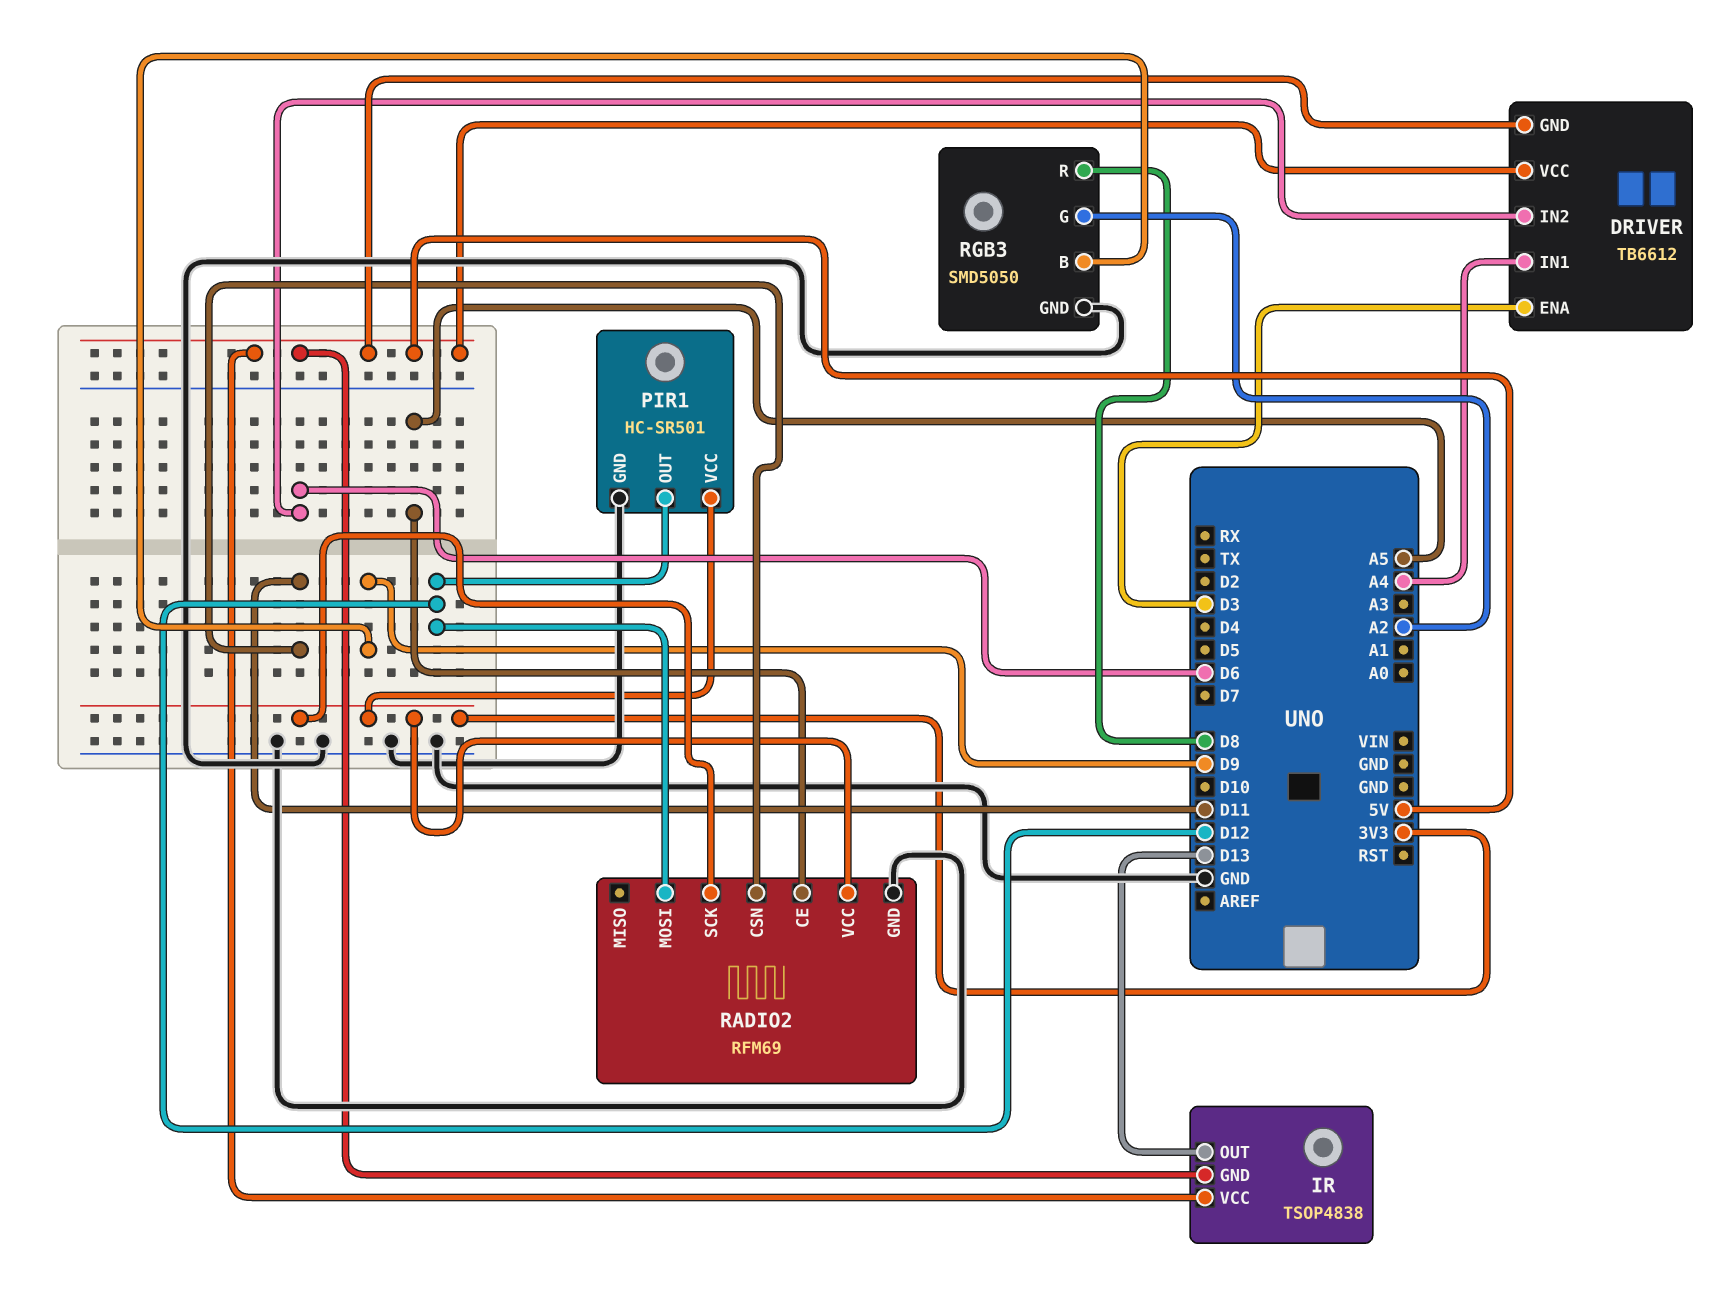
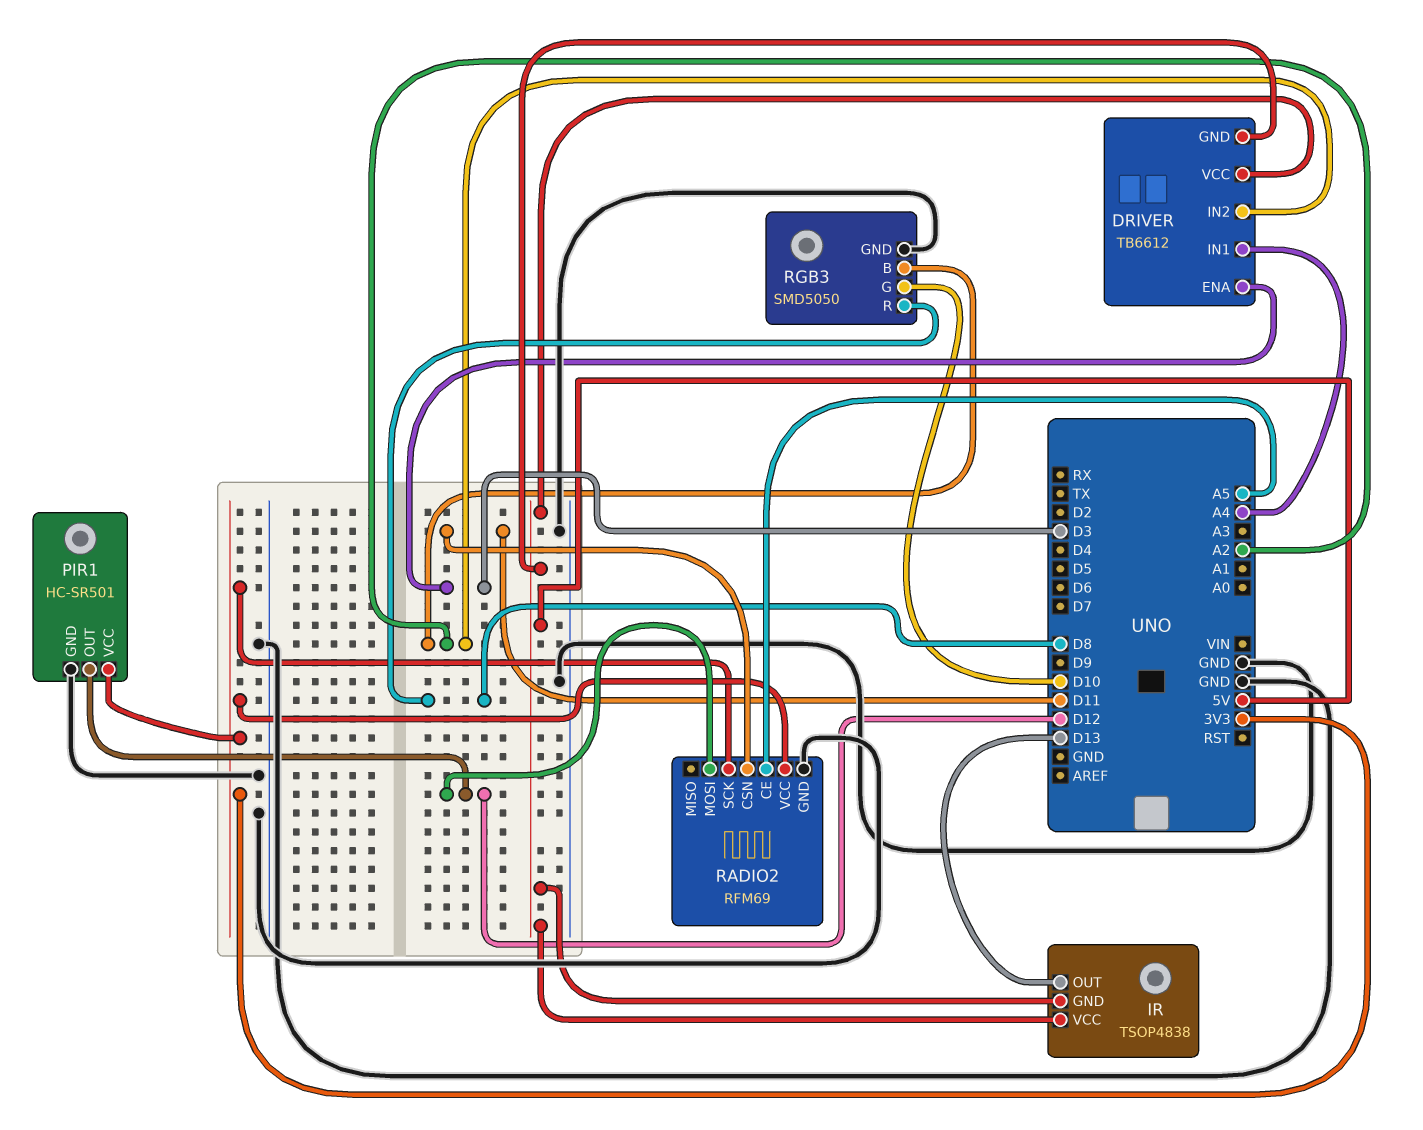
DRIVER pin IN2: D6 -> A2
RGB3 pin B: D9 -> A2
RGB3 pin G: A2 -> D10

